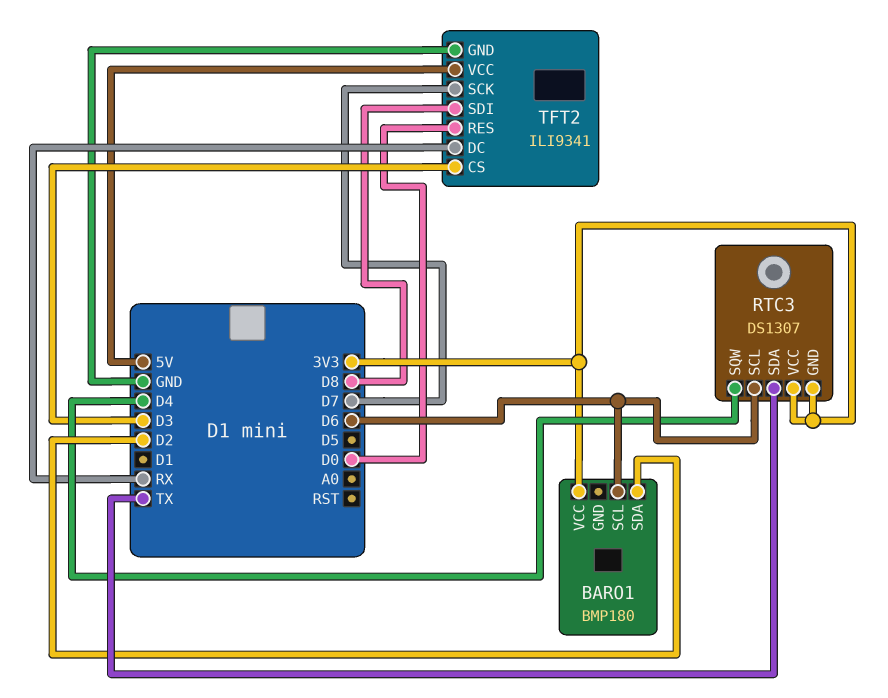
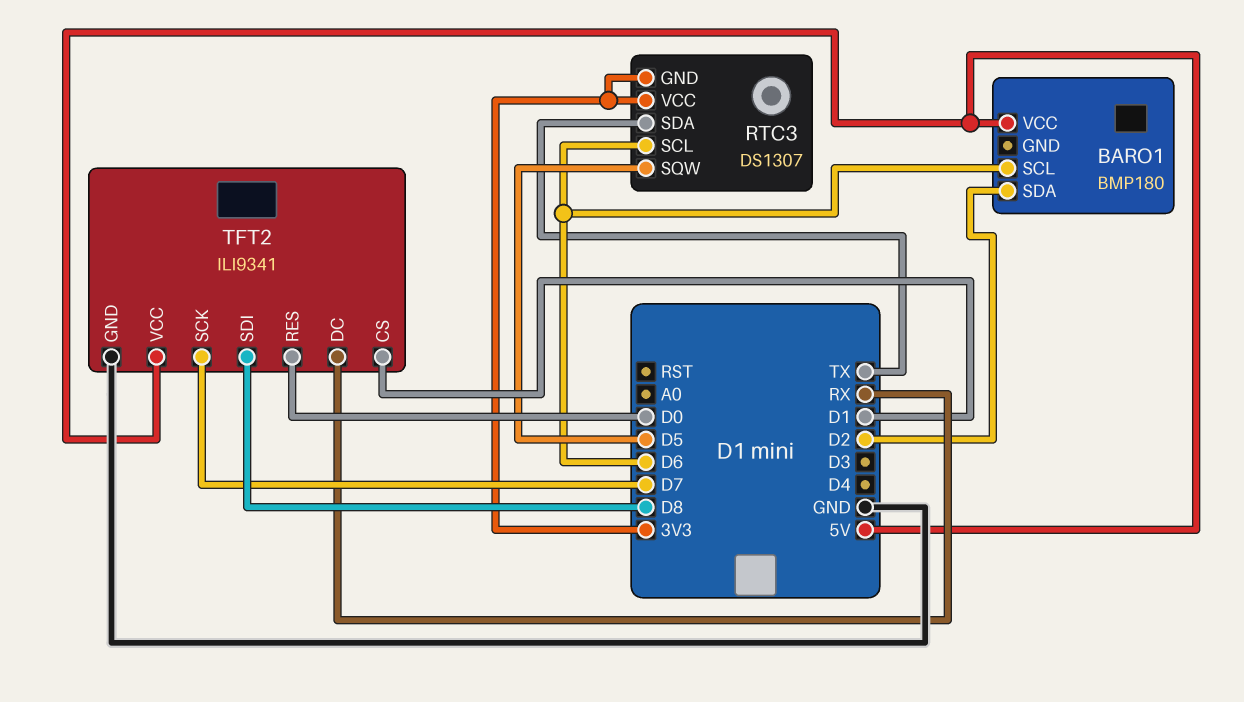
BARO1 pin VCC: 3V3 -> 5V
RTC3 pin SQW: D4 -> D5
TFT2 pin CS: D3 -> D1

